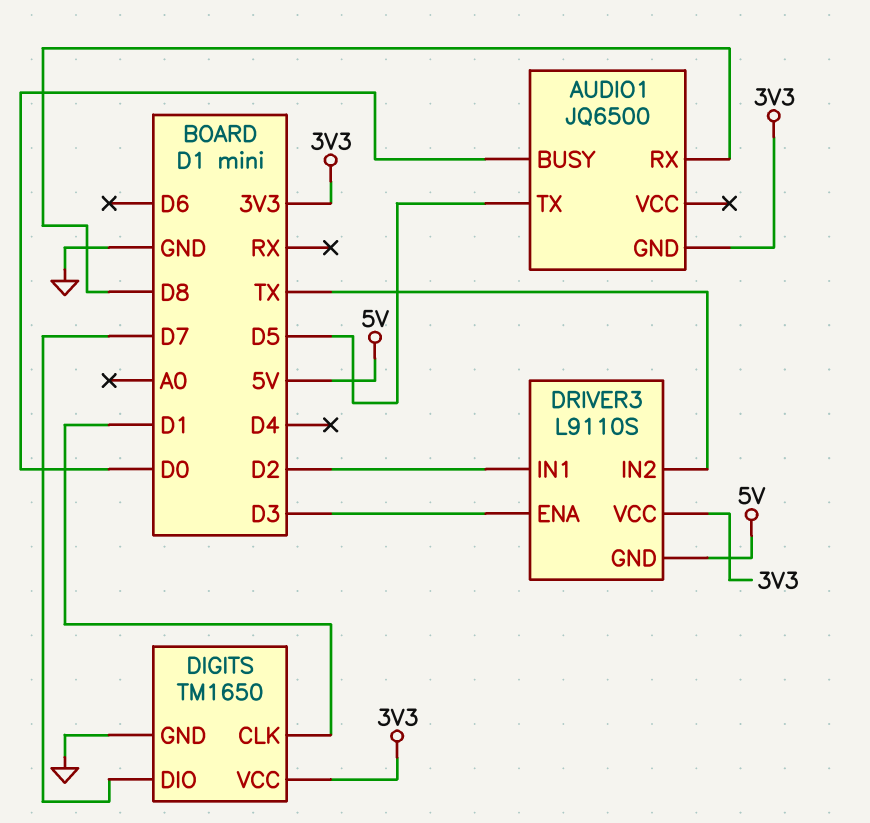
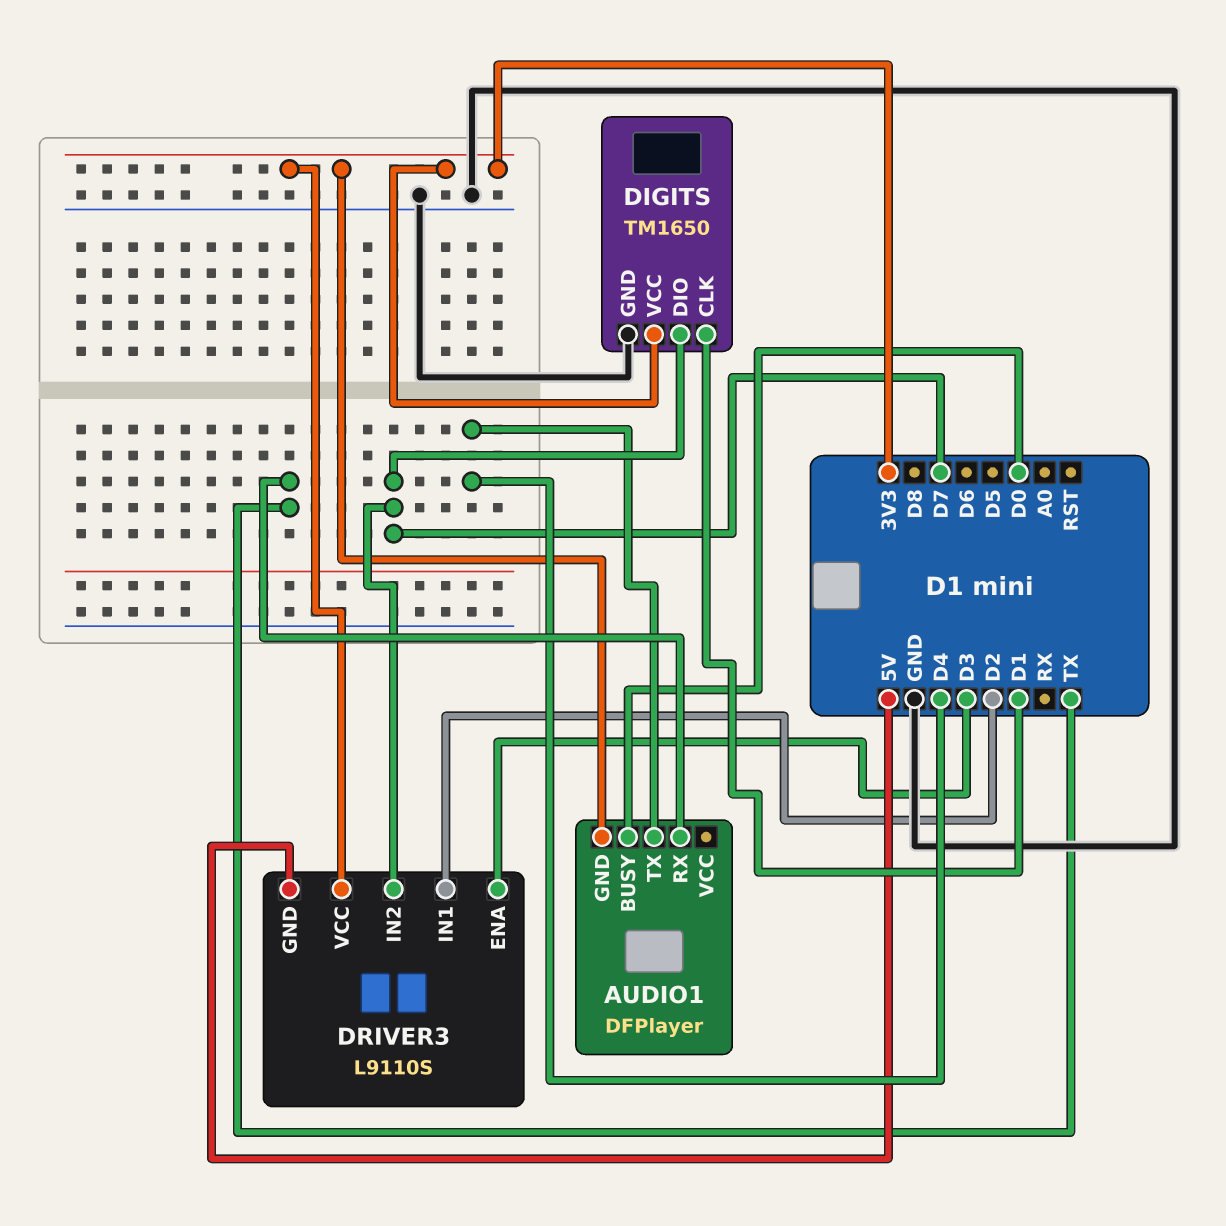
AUDIO1: JQ6500 -> DFPlayer
AUDIO1 pin RX: D8 -> TX
AUDIO1 pin TX: D5 -> D4
DRIVER3 pin IN2: TX -> D7

